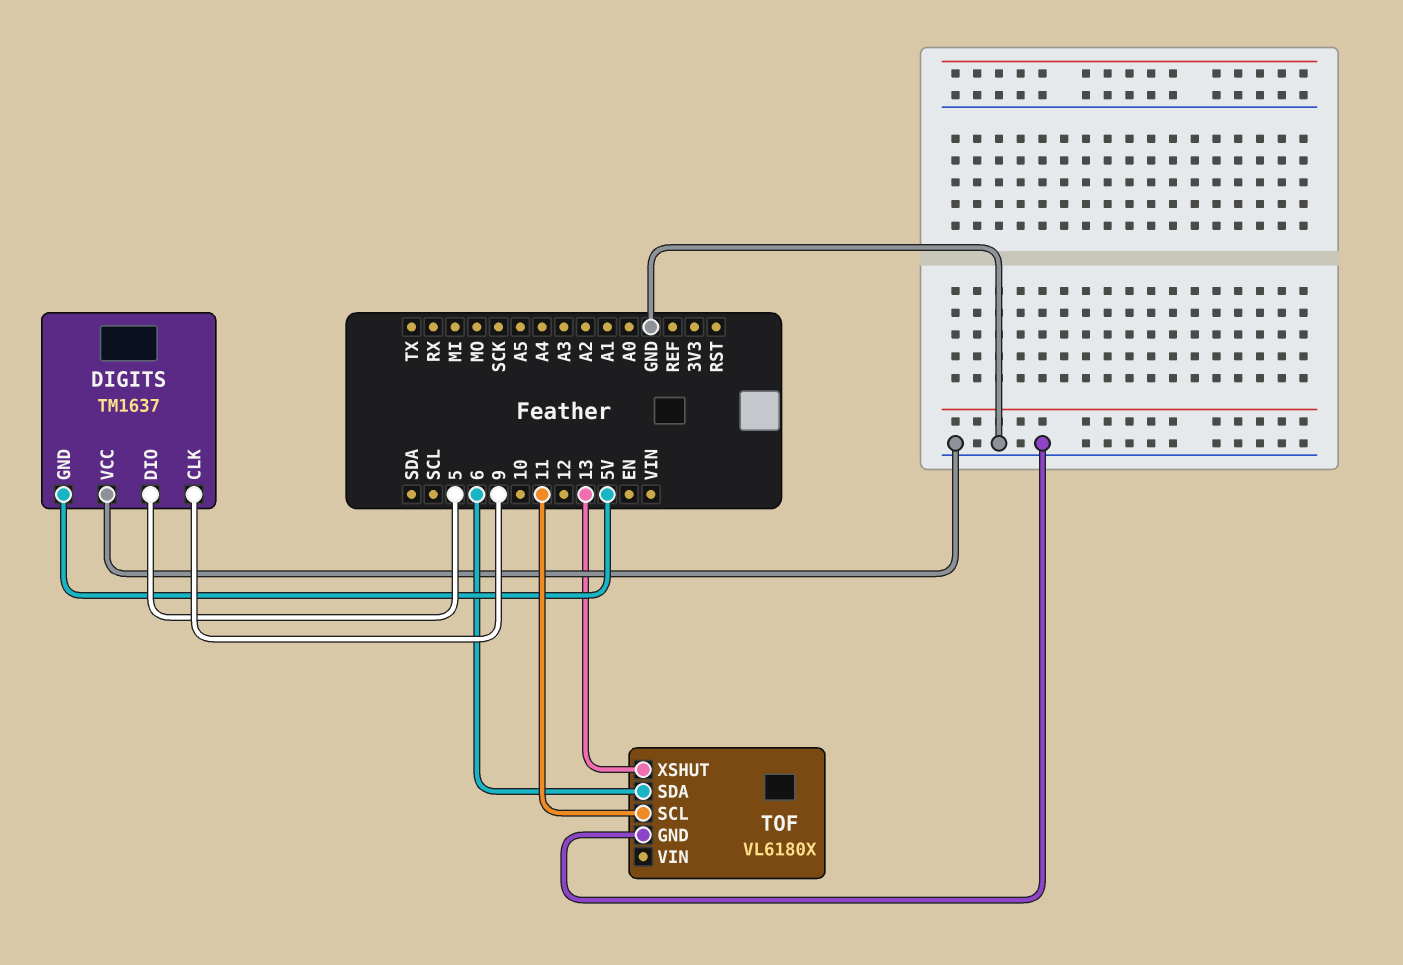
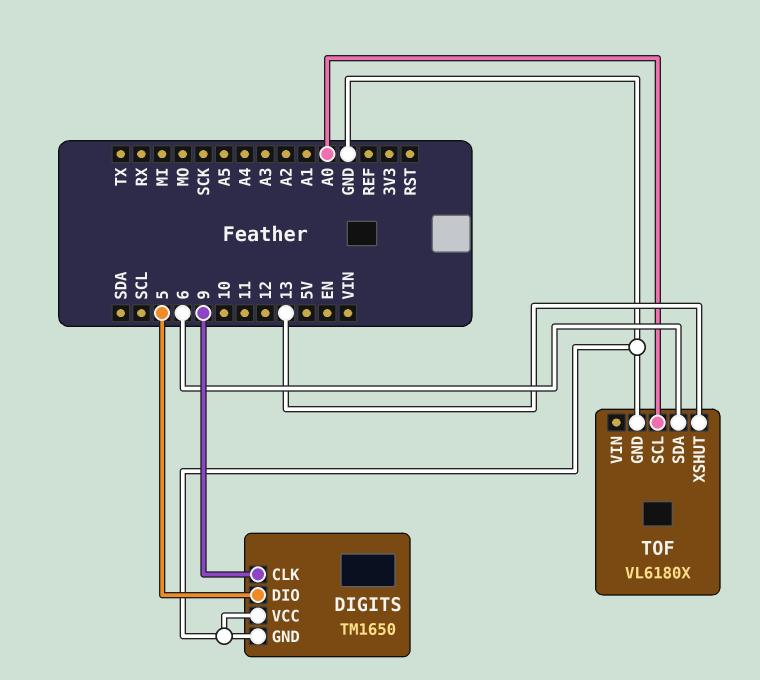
DIGITS: TM1637 -> TM1650
DIGITS pin GND: 5V -> GND
TOF pin SCL: 11 -> A0

